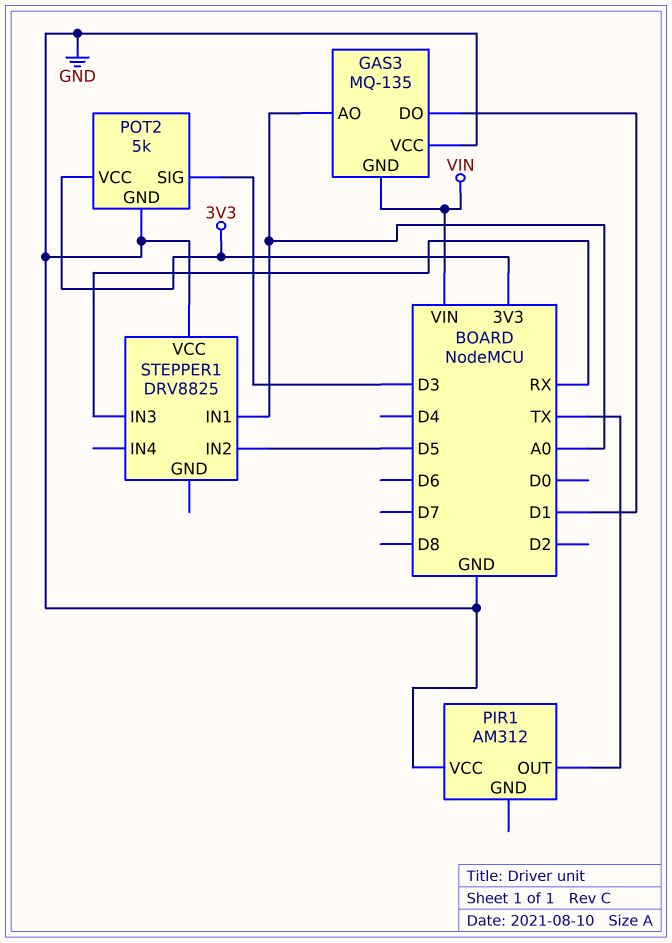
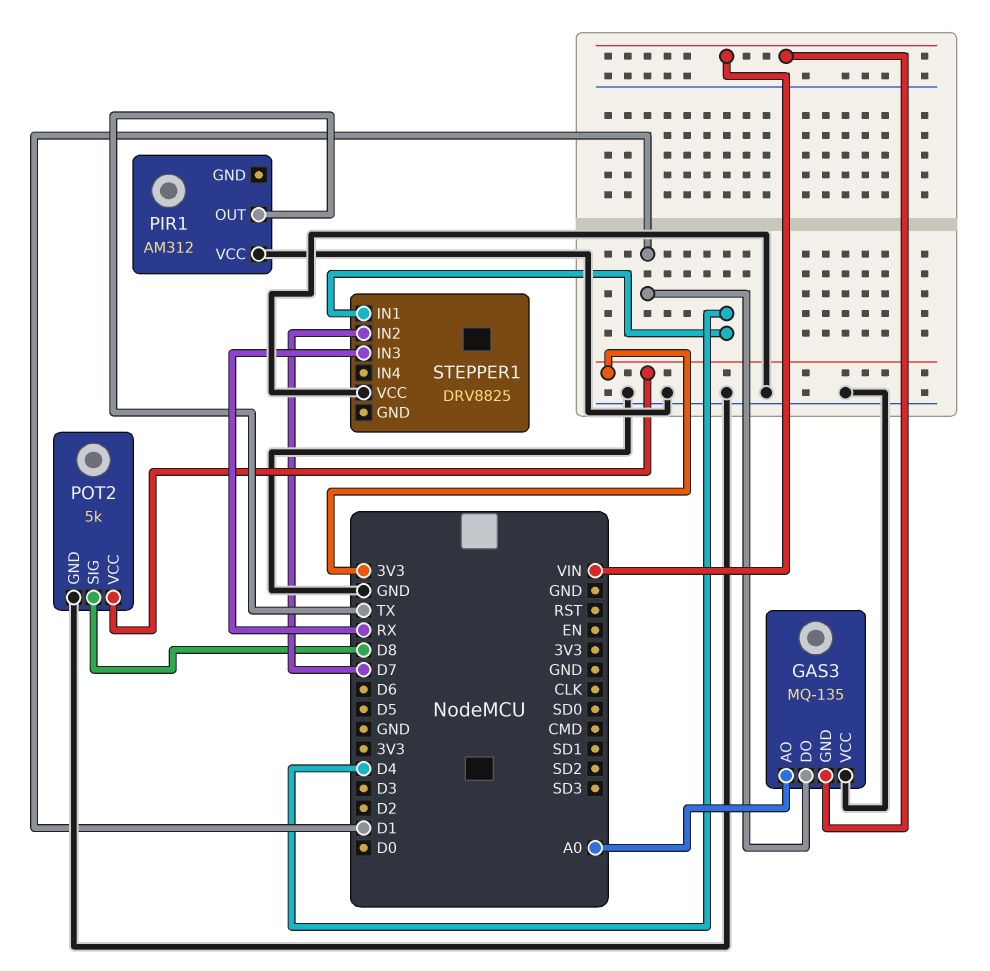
POT2 pin SIG: D3 -> D8
STEPPER1 pin IN1: A0 -> D4
STEPPER1 pin IN2: D5 -> D7

